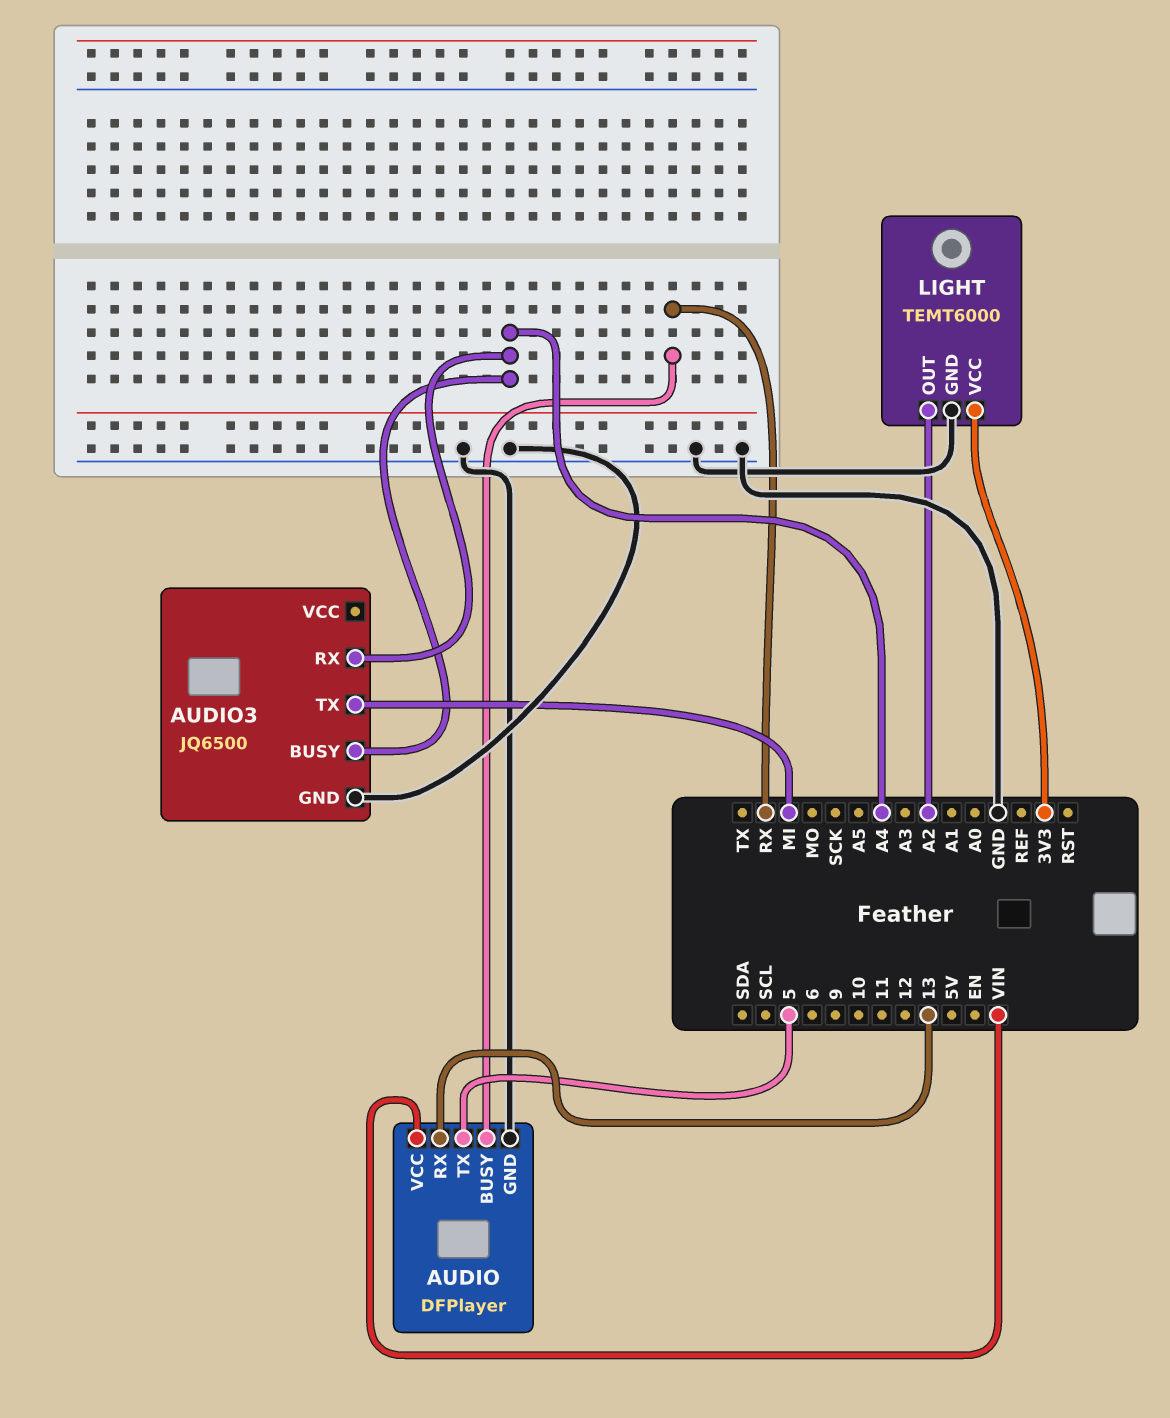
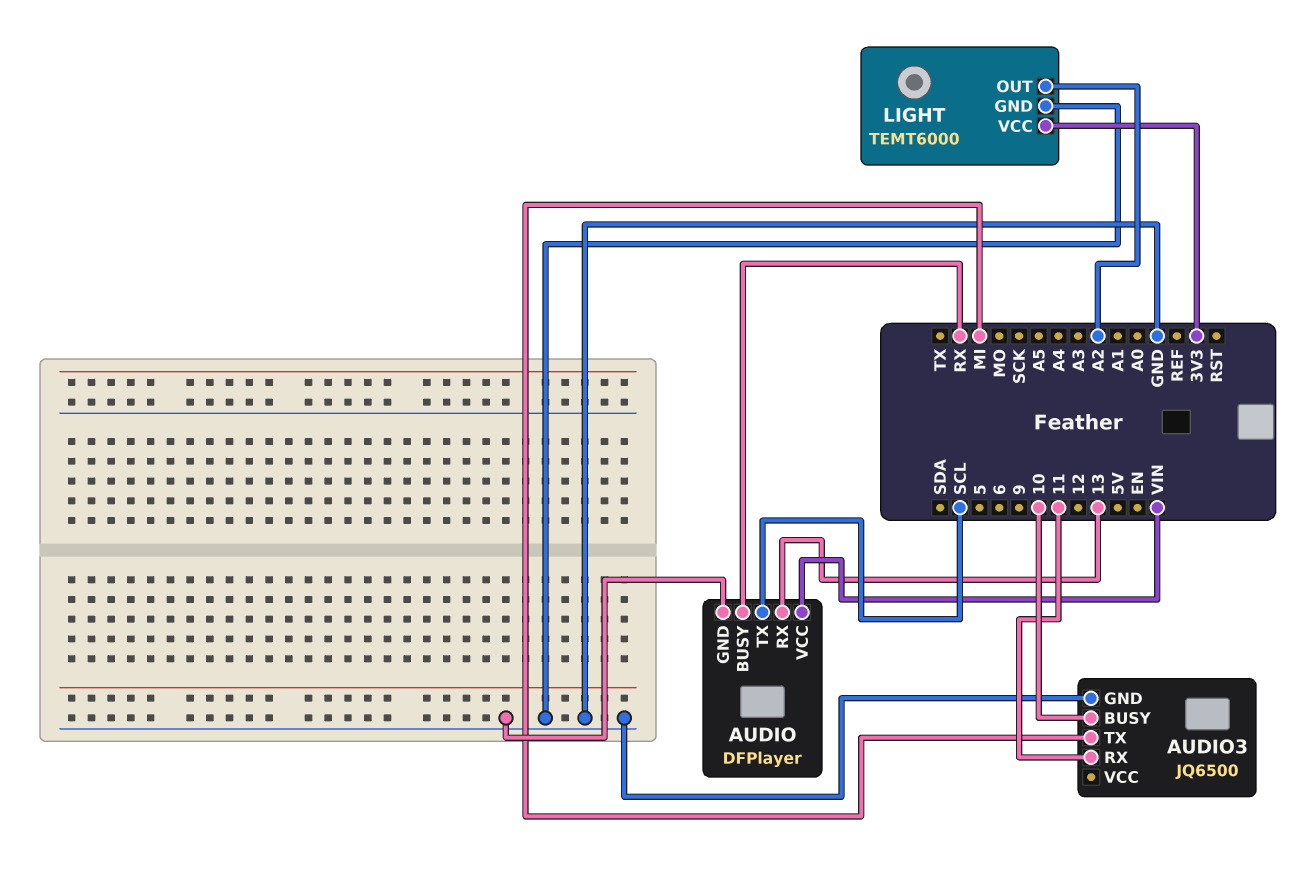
AUDIO pin TX: 5 -> SCL
AUDIO3 pin BUSY: A4 -> 10
AUDIO3 pin RX: A4 -> 11

